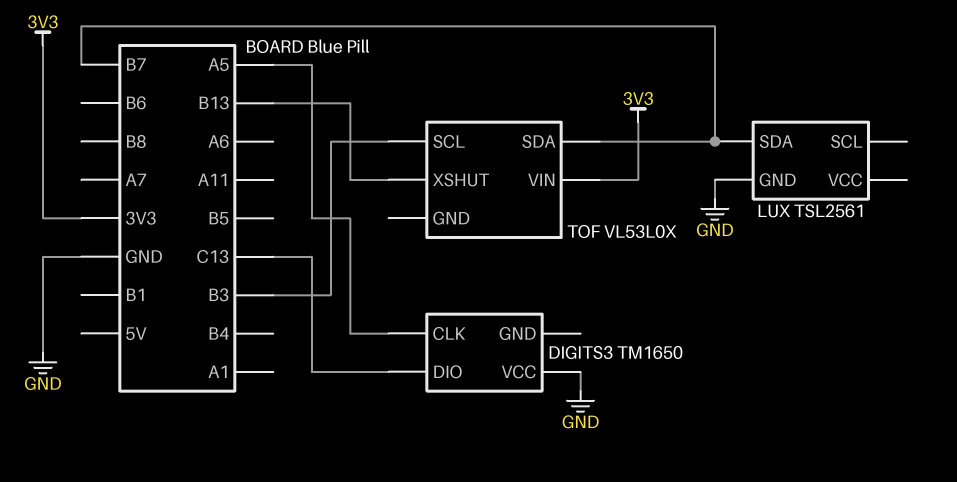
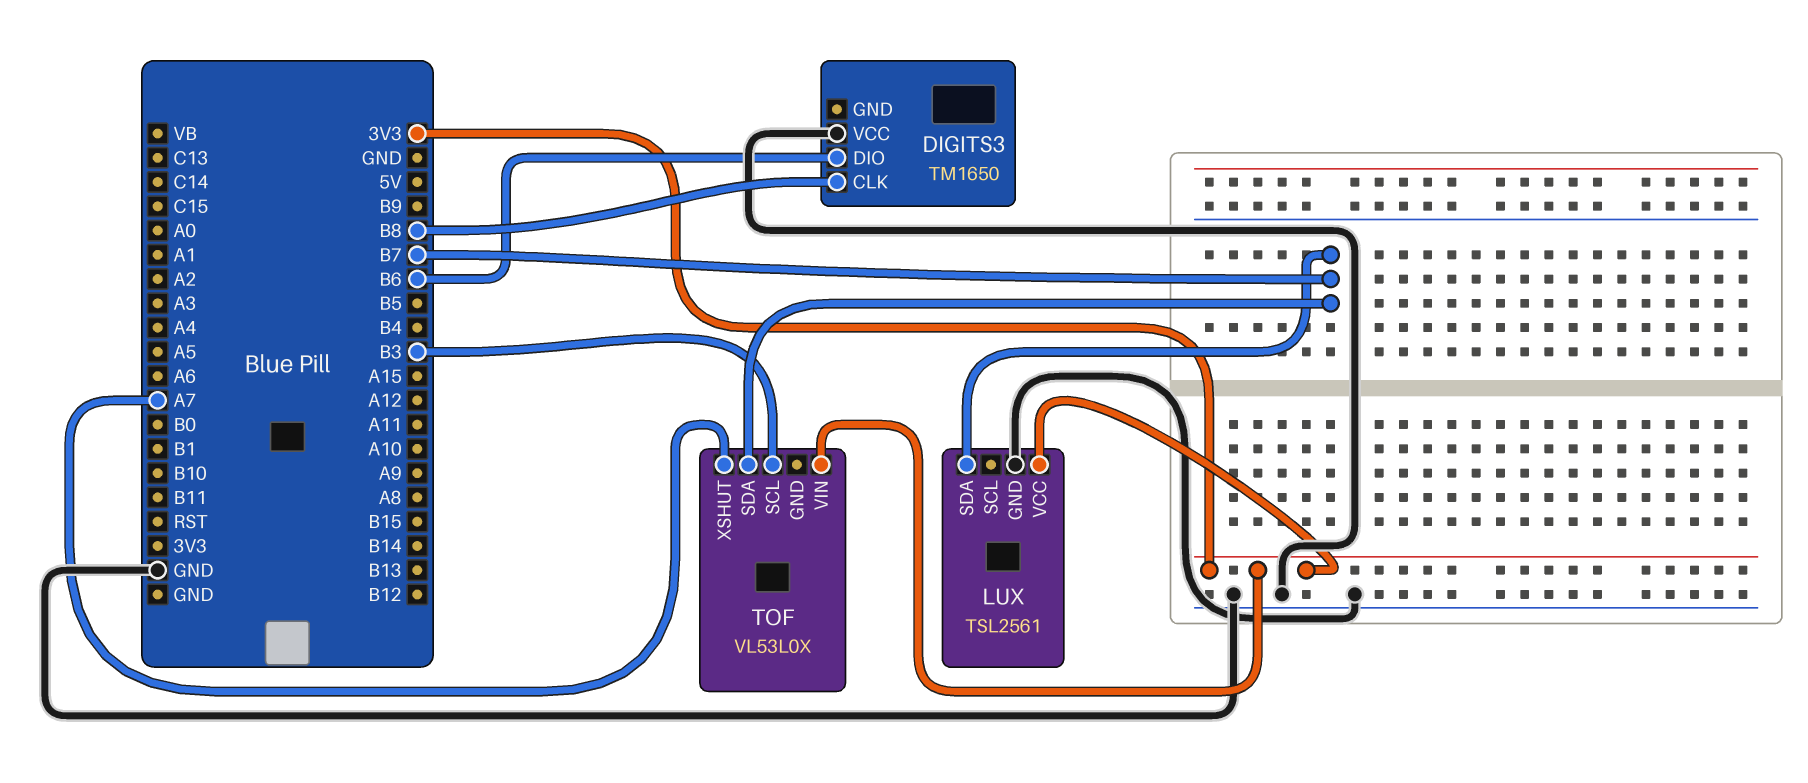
DIGITS3 pin CLK: A5 -> B8
DIGITS3 pin DIO: C13 -> B6
LUX pin VCC: none -> 3V3
TOF pin XSHUT: B13 -> A7

